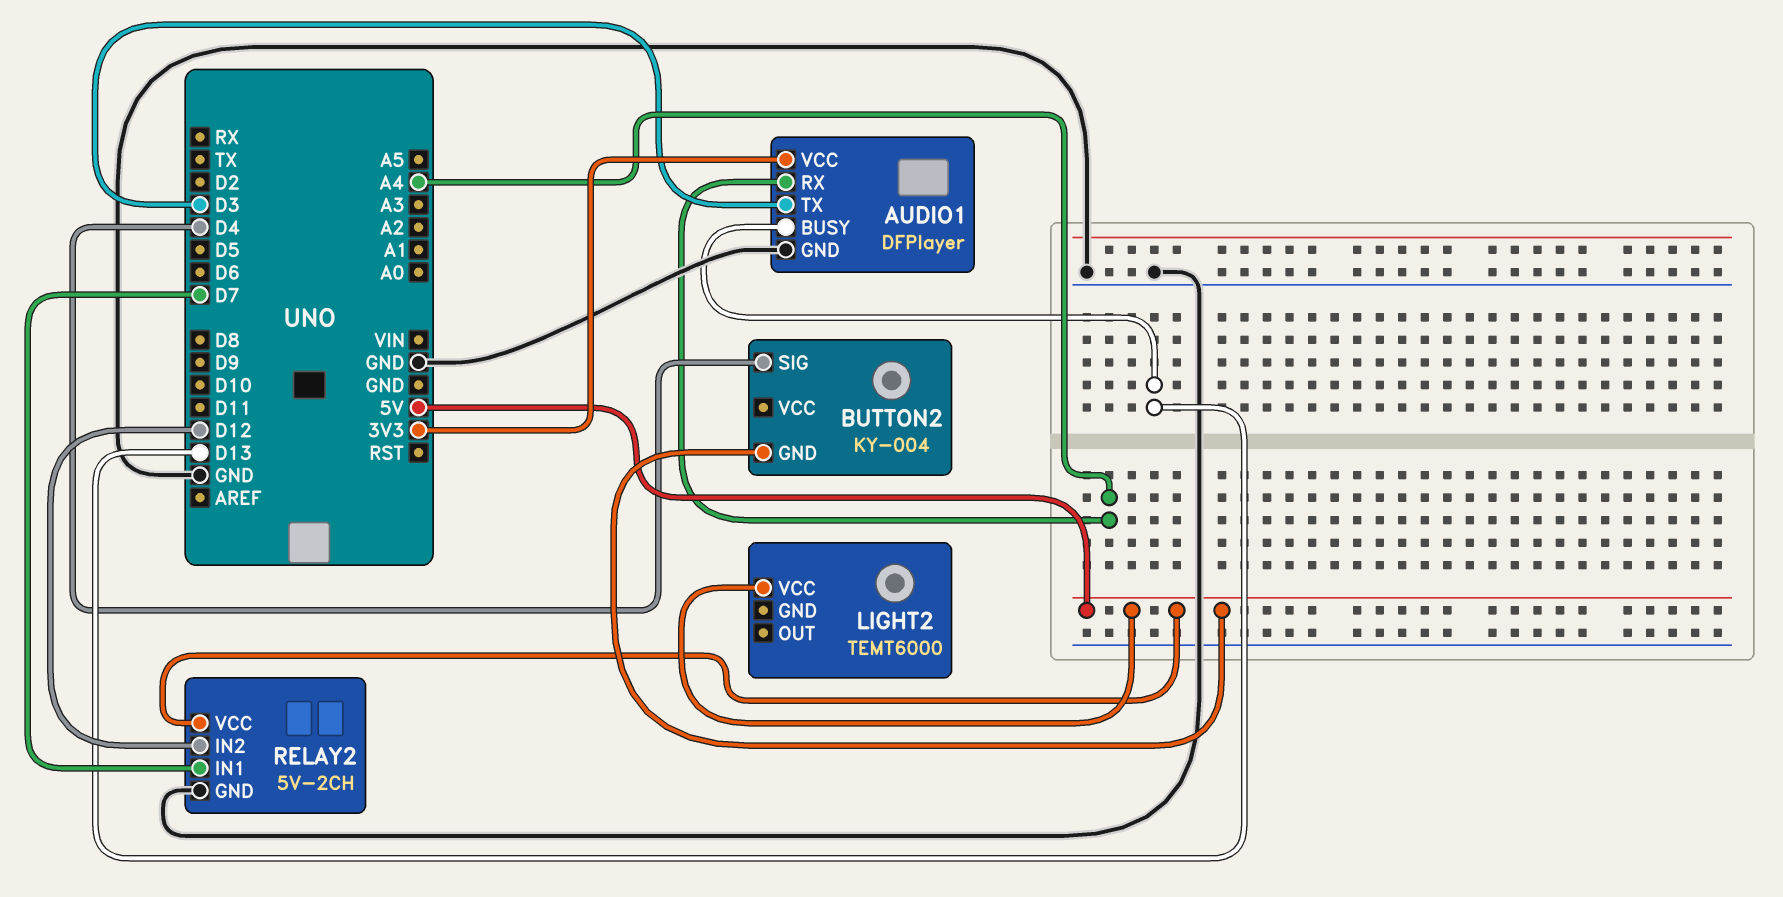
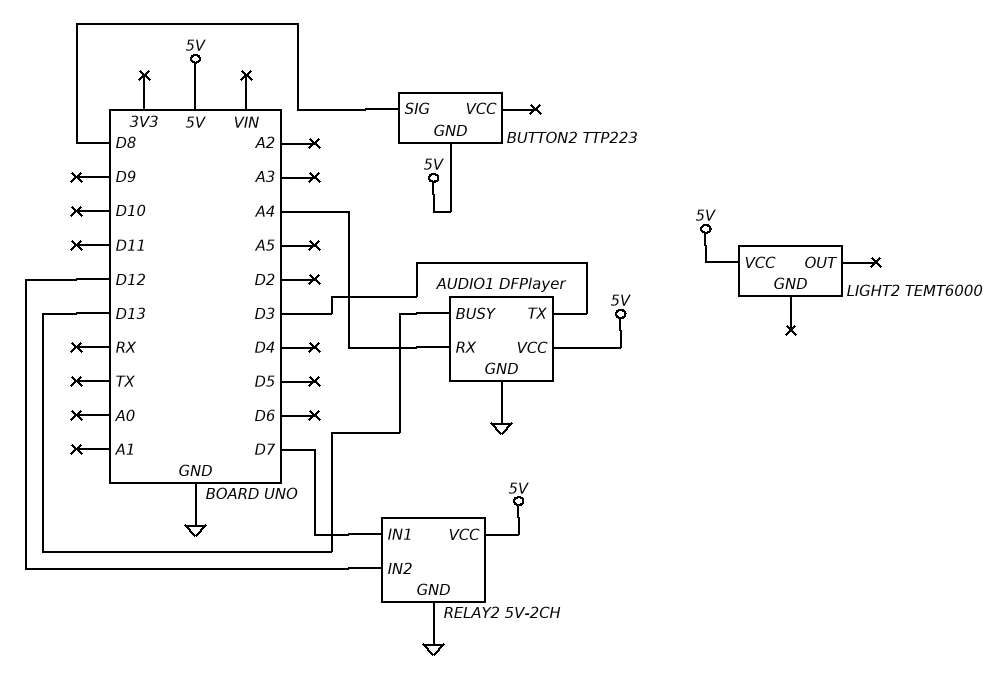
AUDIO1 pin VCC: 3V3 -> 5V
BUTTON2: KY-004 -> TTP223
BUTTON2 pin SIG: D4 -> D8

